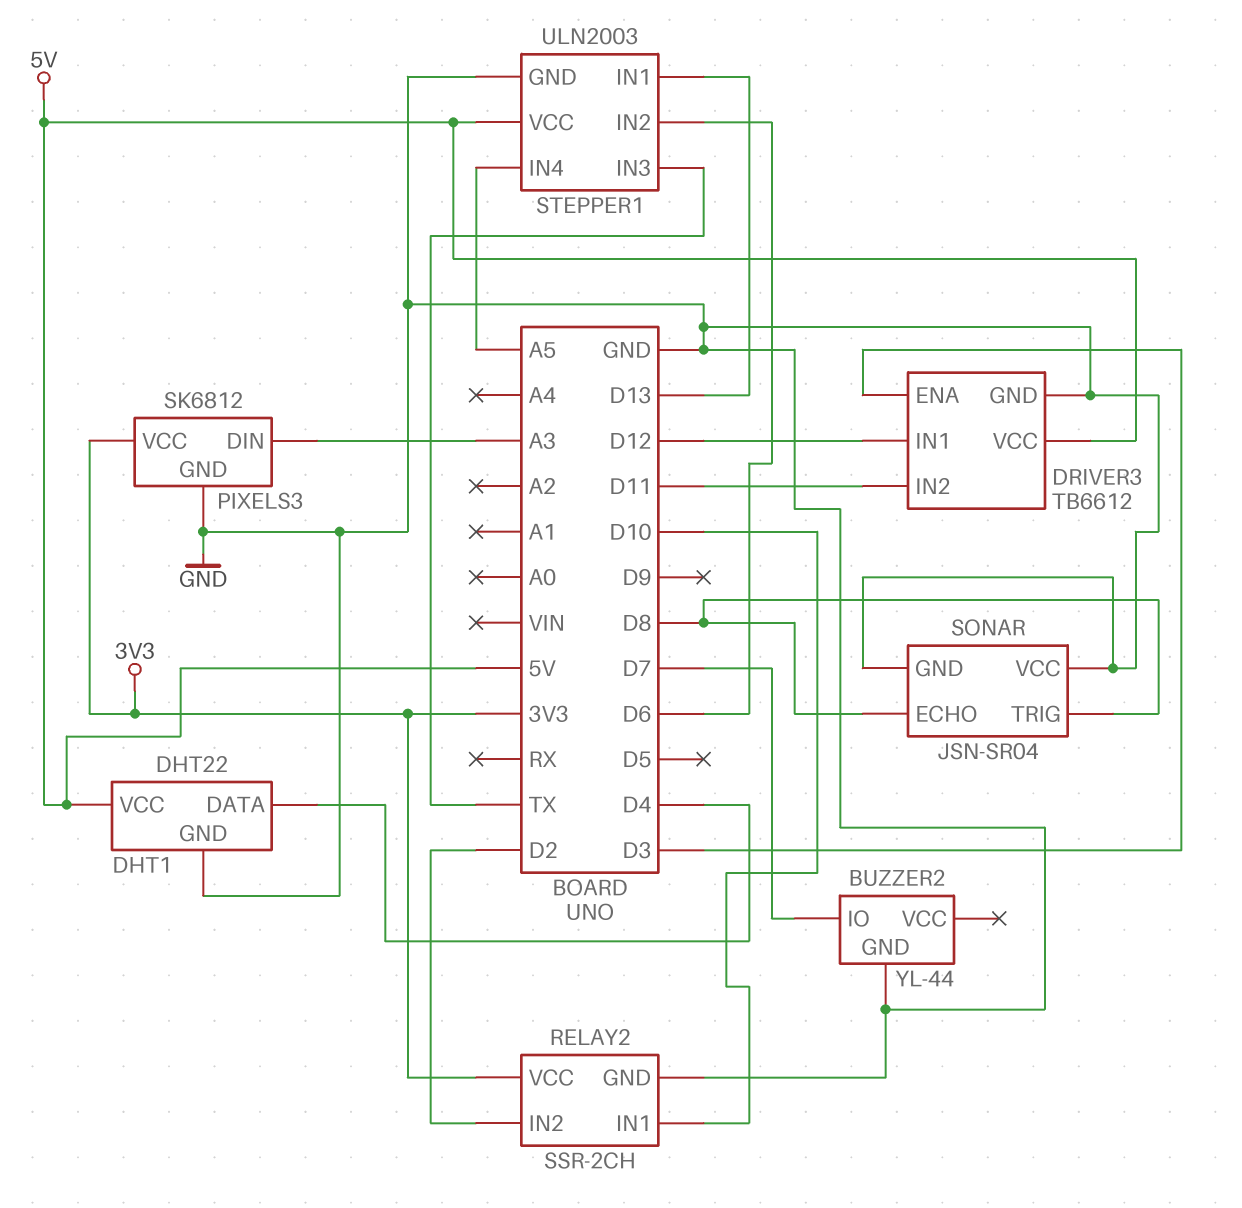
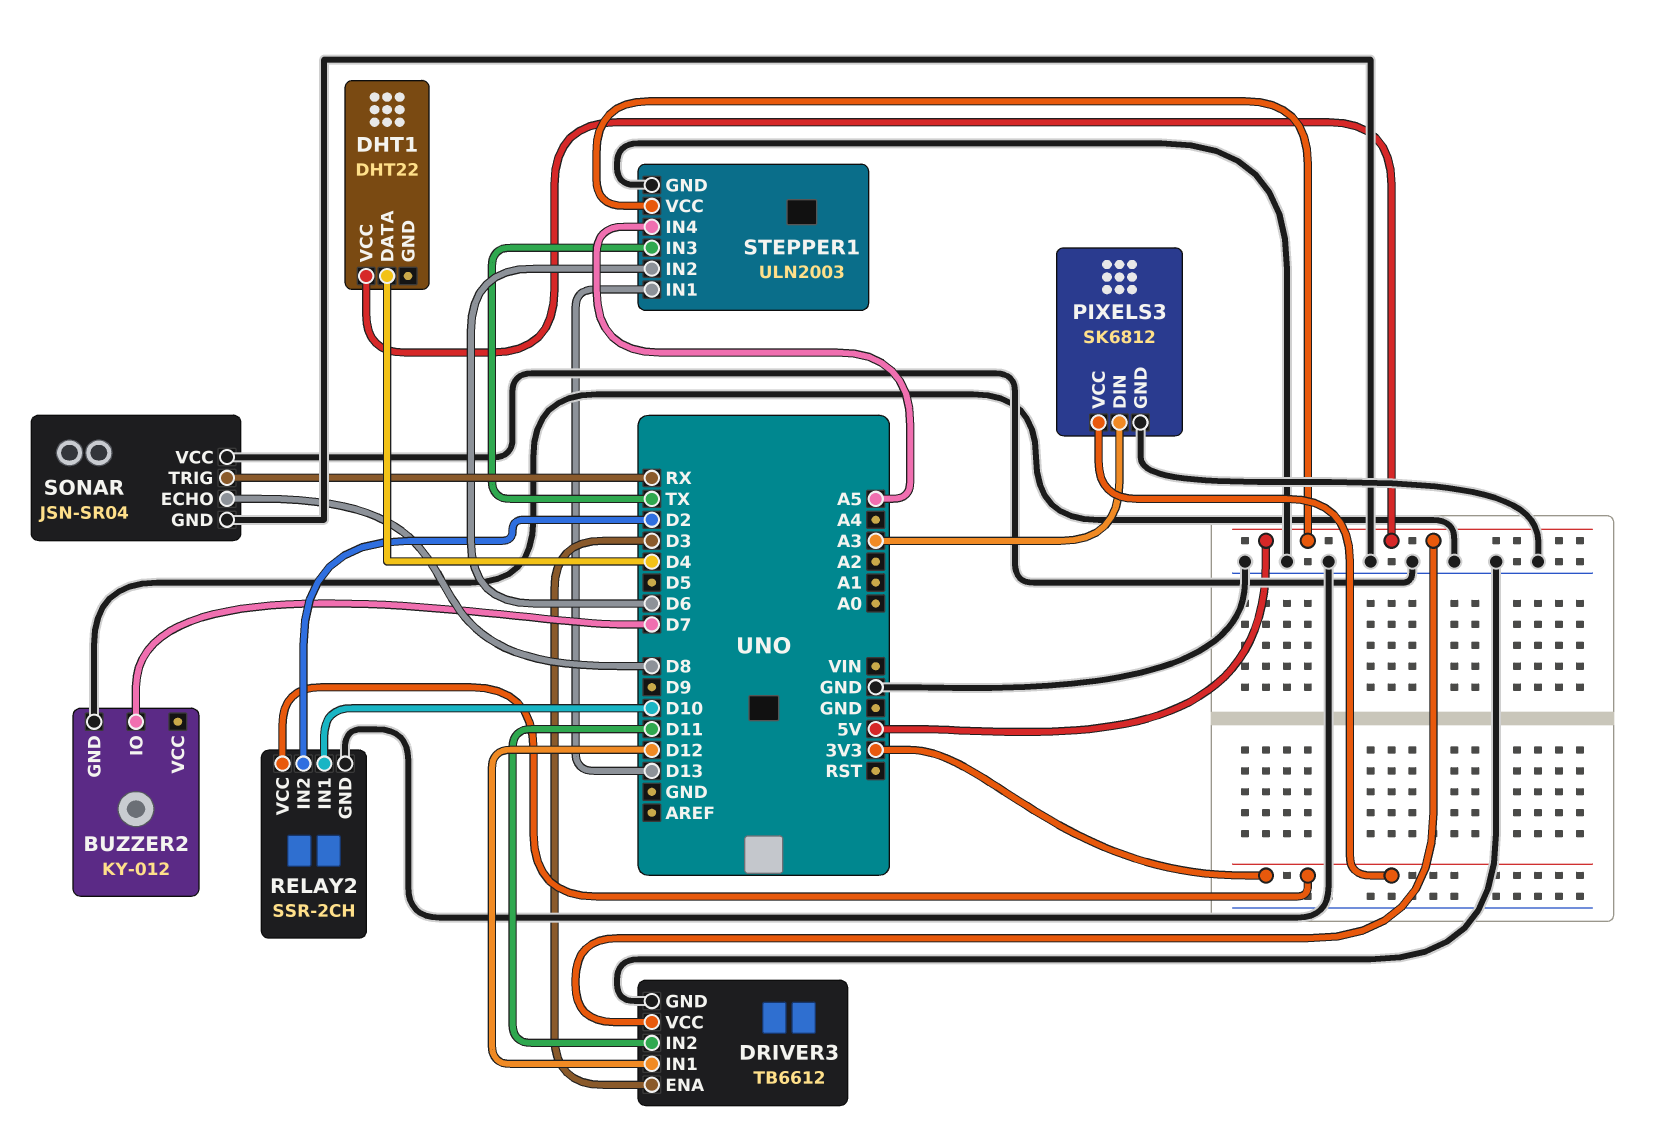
BUZZER2: YL-44 -> KY-012
DHT1 pin GND: GND -> none
SONAR pin TRIG: D8 -> RX

